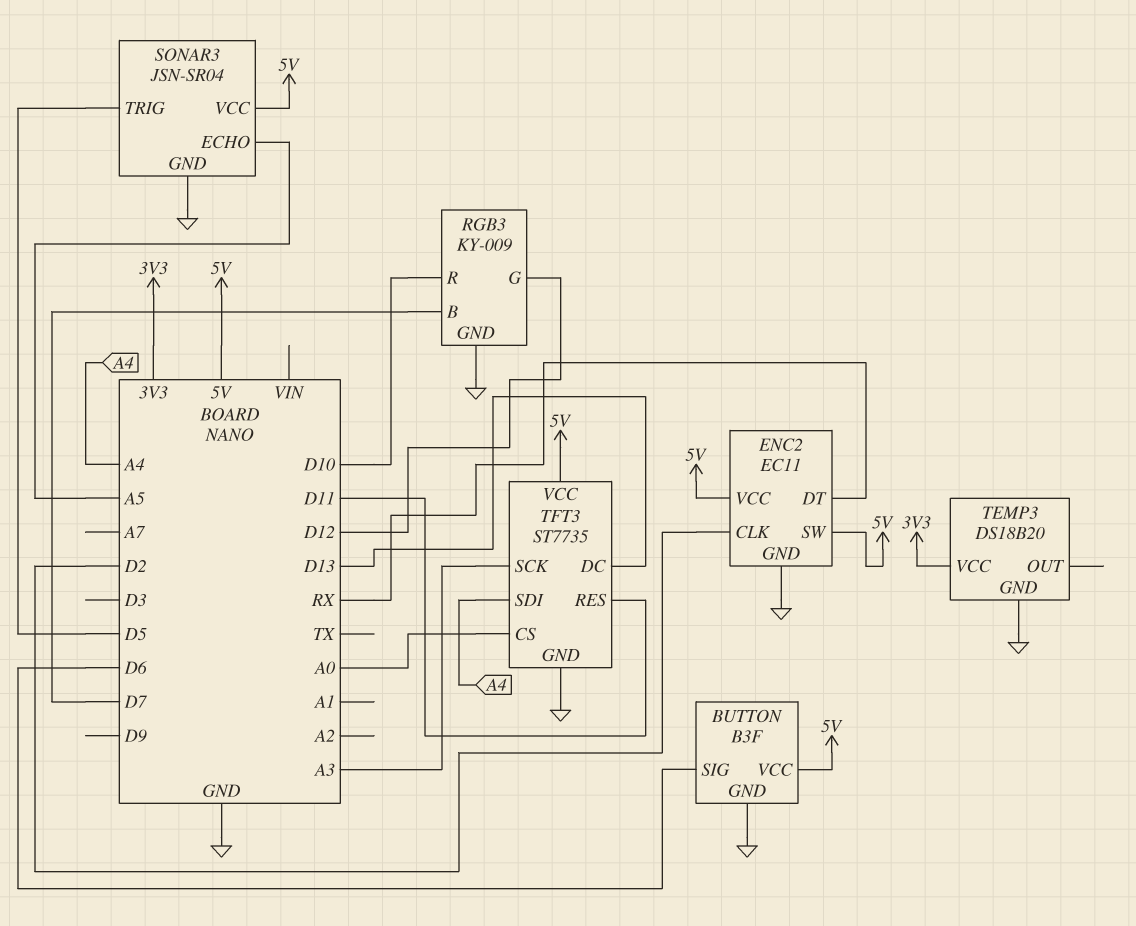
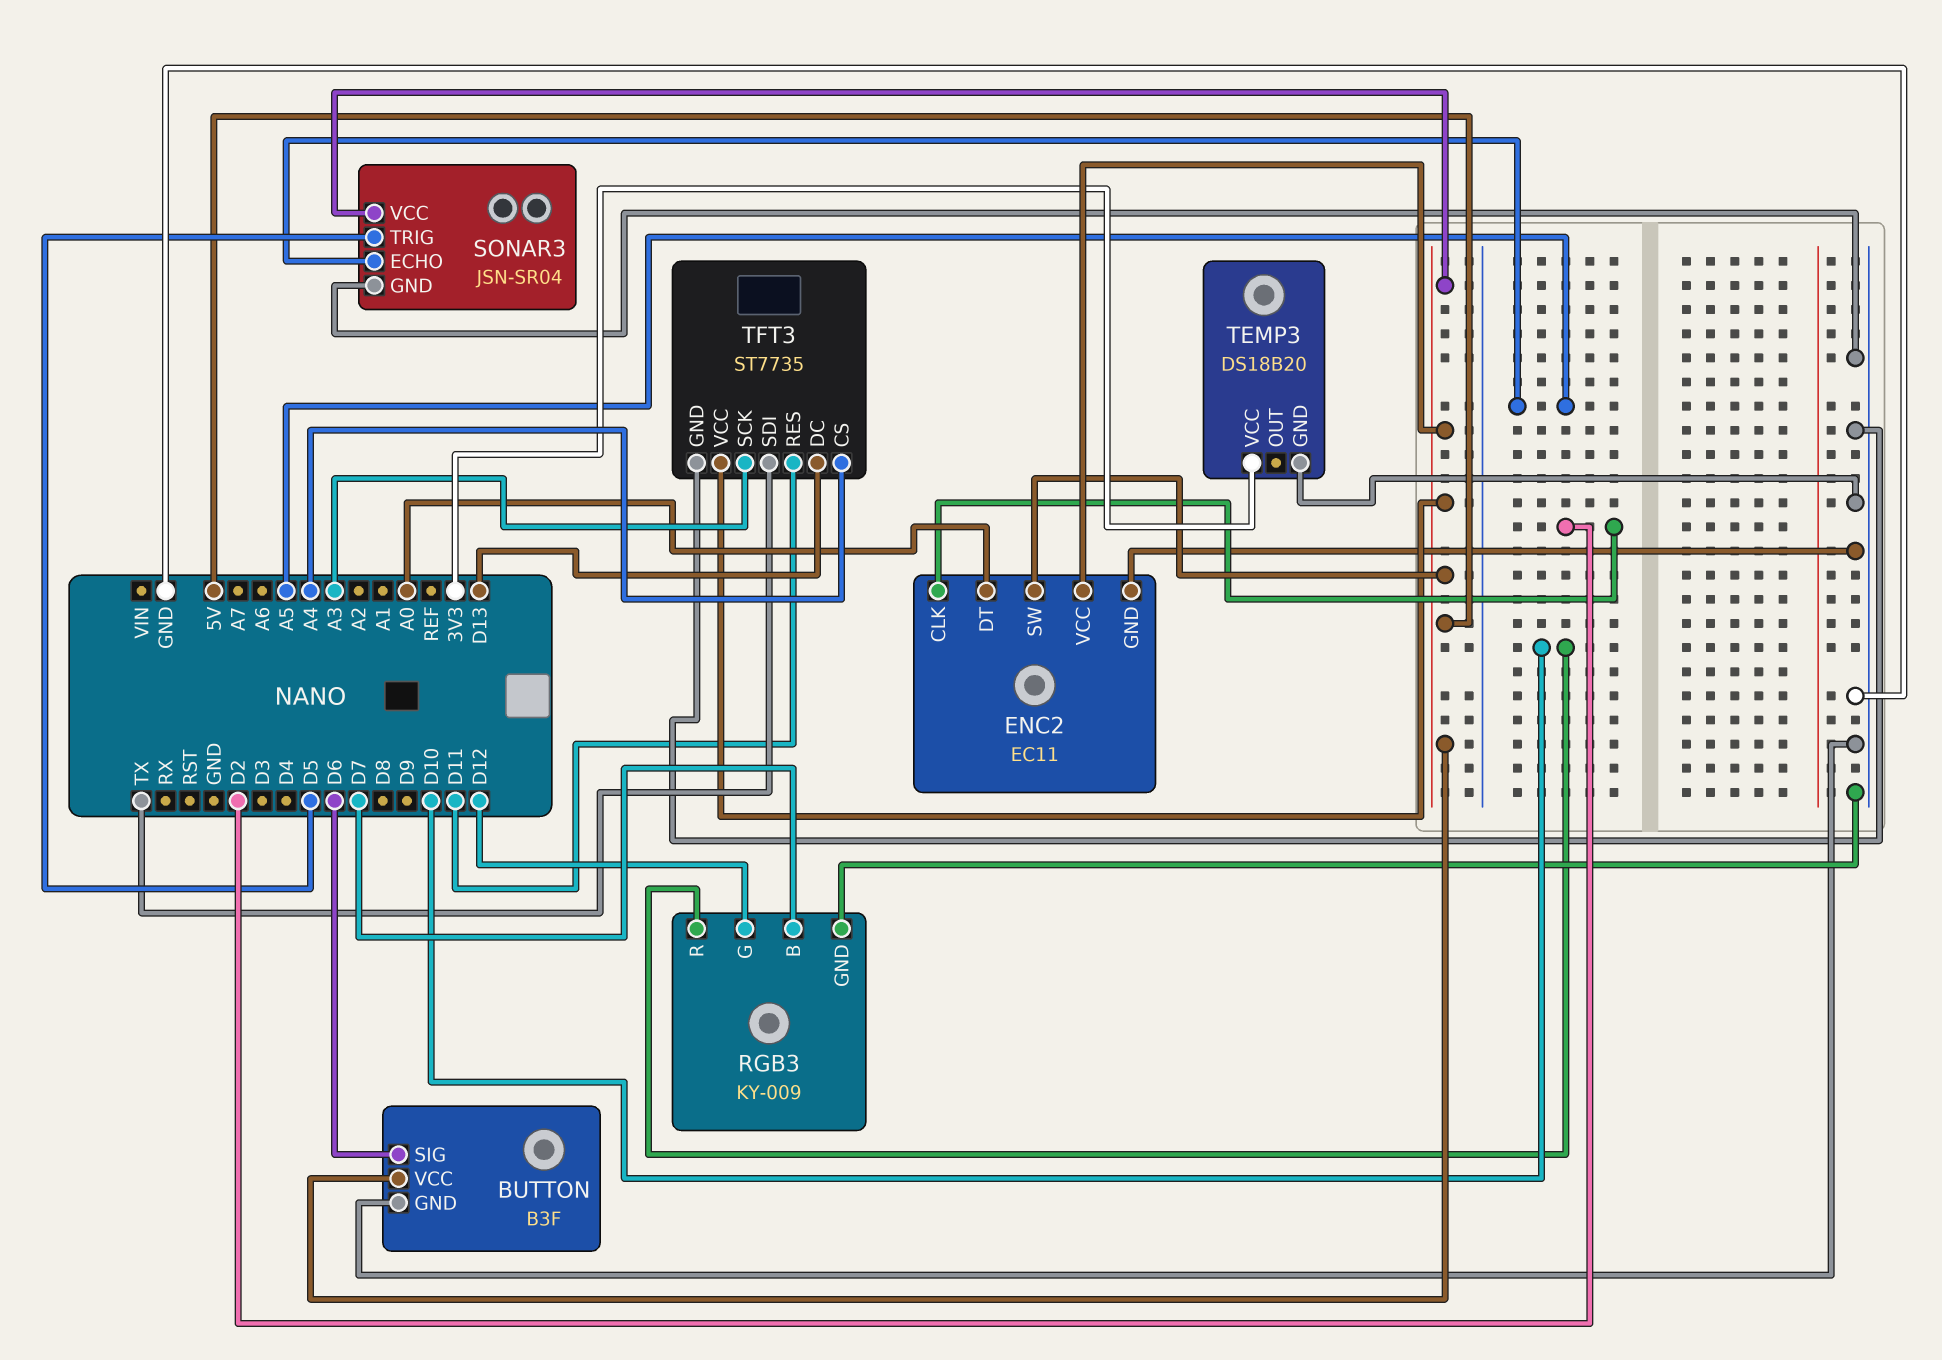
ENC2 pin DT: RX -> A0
TFT3 pin CS: A0 -> A4
TFT3 pin SDI: A4 -> TX

